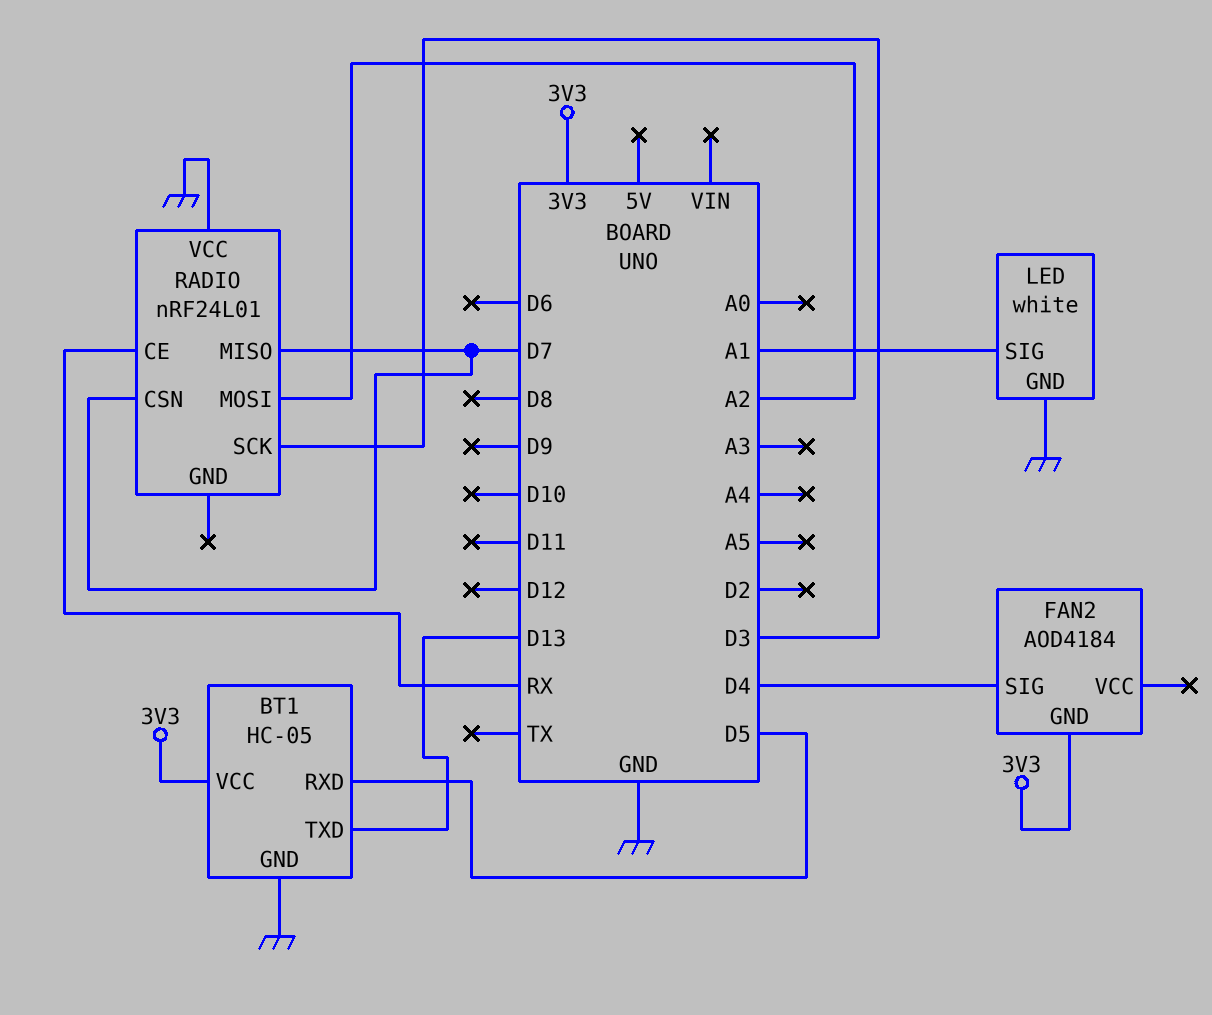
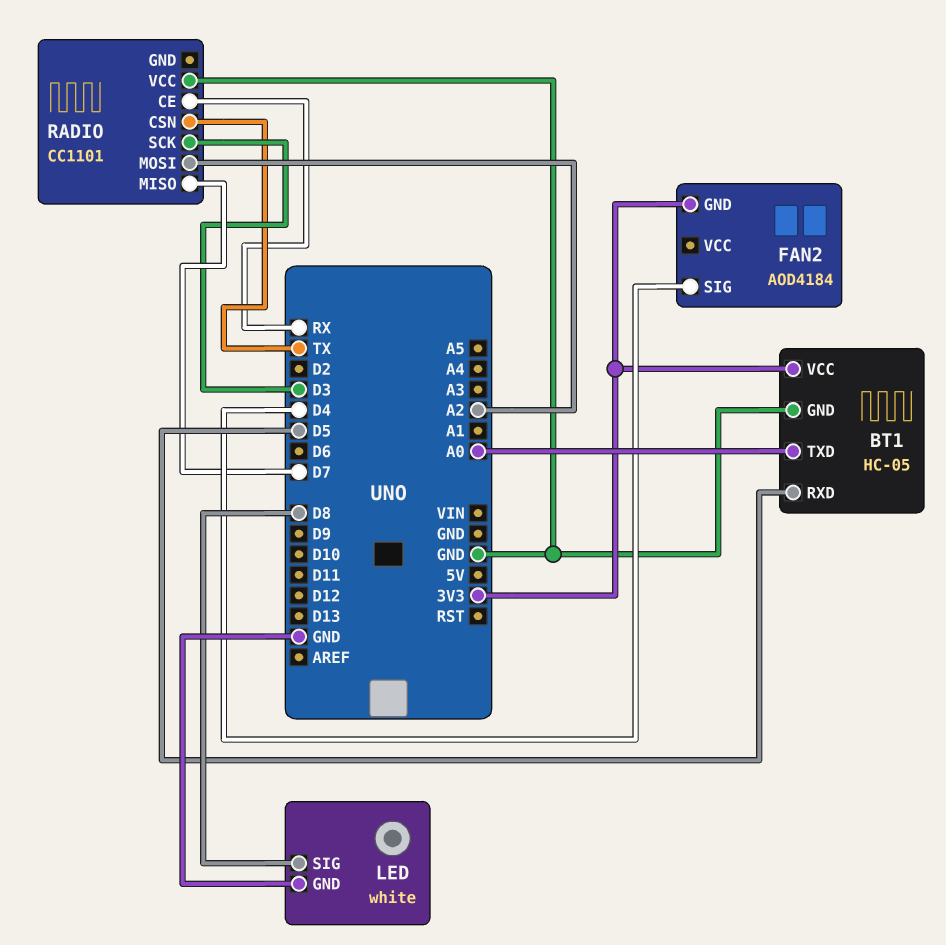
BT1 pin TXD: D13 -> A0
LED pin SIG: A1 -> D8
RADIO: nRF24L01 -> CC1101
RADIO pin CSN: D7 -> TX

